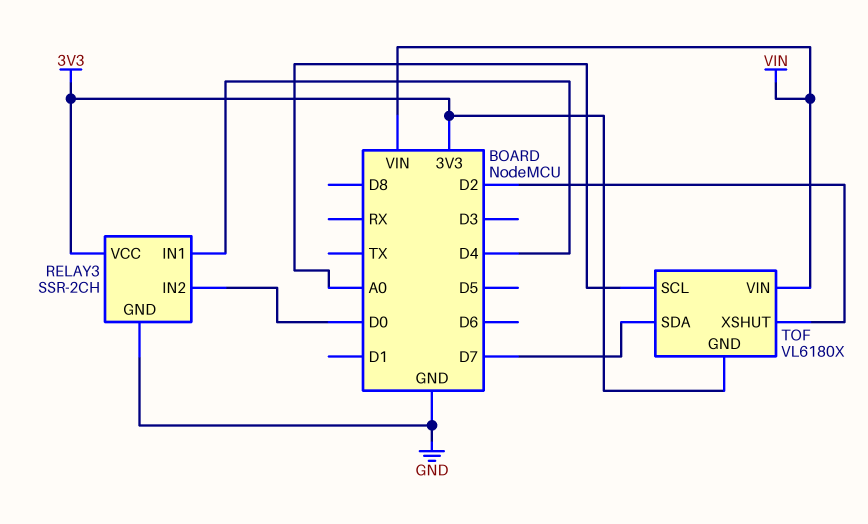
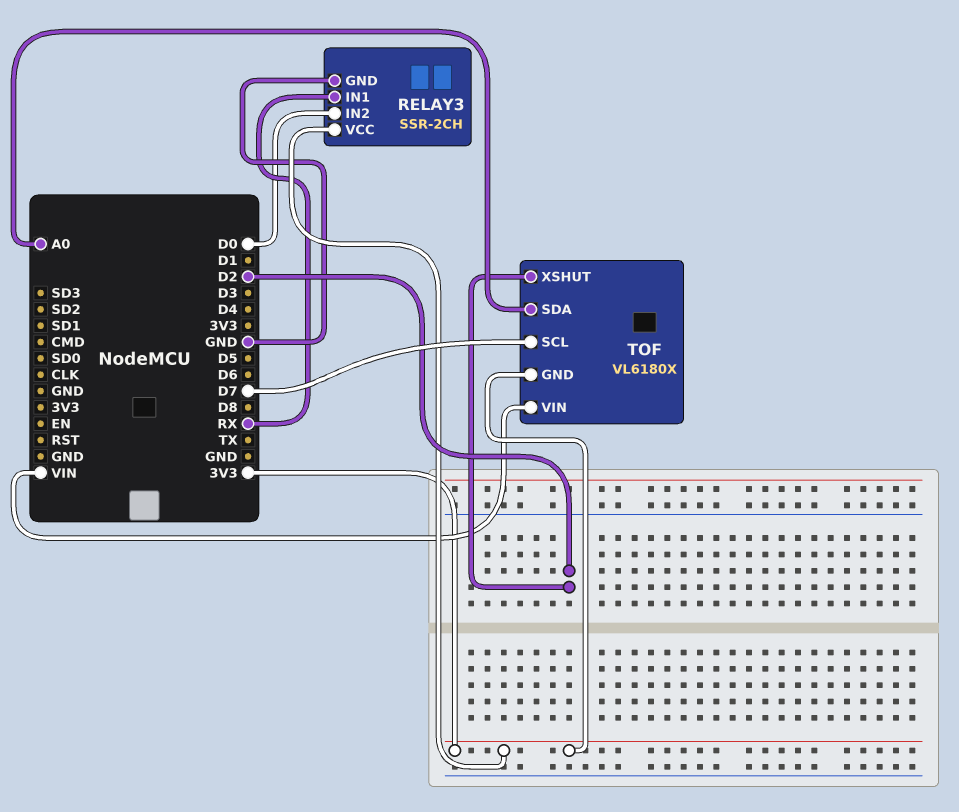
RELAY3 pin IN1: D4 -> RX
TOF pin SCL: A0 -> D7
TOF pin SDA: D7 -> A0

